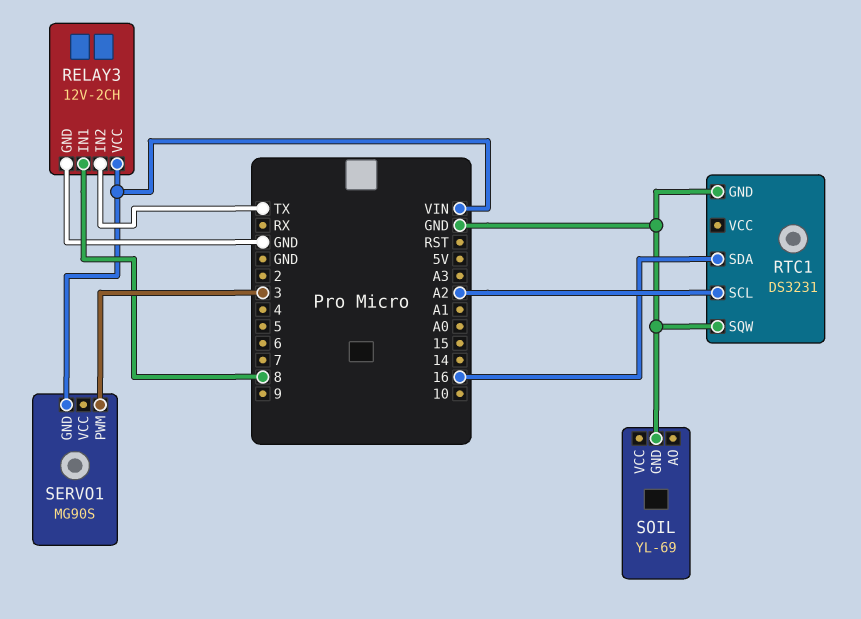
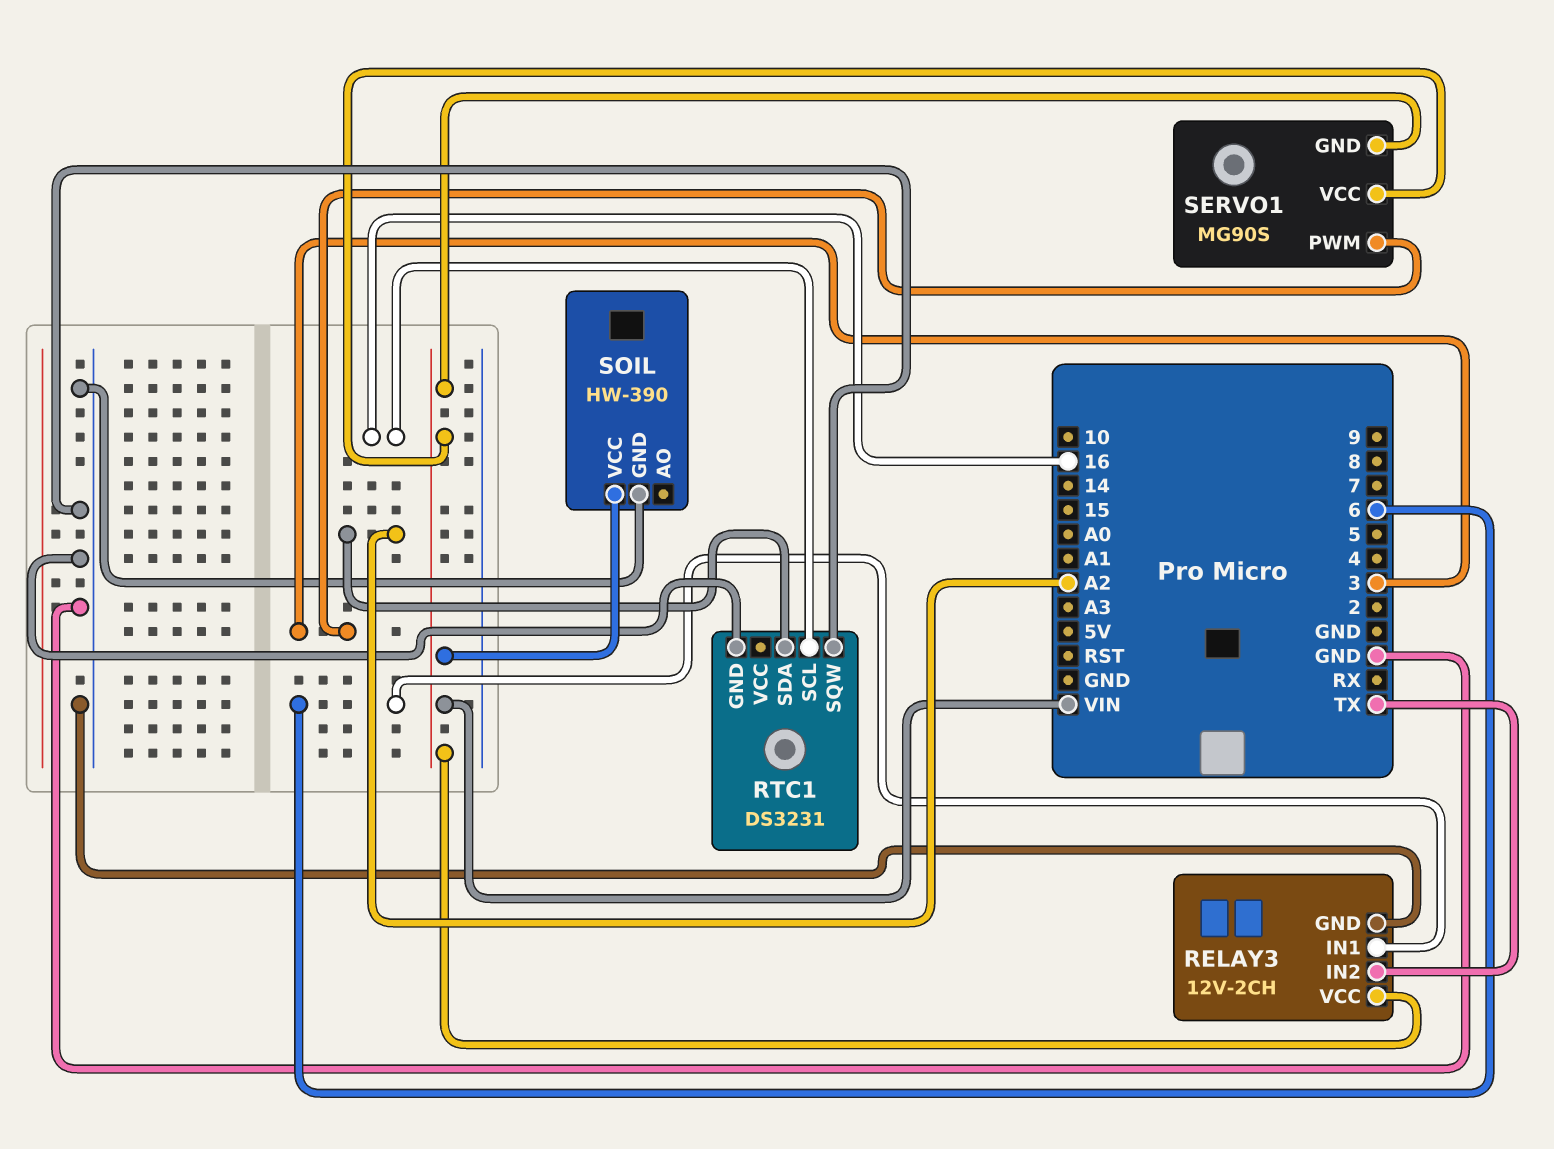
RELAY3 pin IN1: 8 -> 6
RTC1 pin SCL: A2 -> 16
RTC1 pin SDA: 16 -> A2
SERVO1 pin VCC: none -> VIN
SOIL: YL-69 -> HW-390
SOIL pin VCC: none -> VIN

